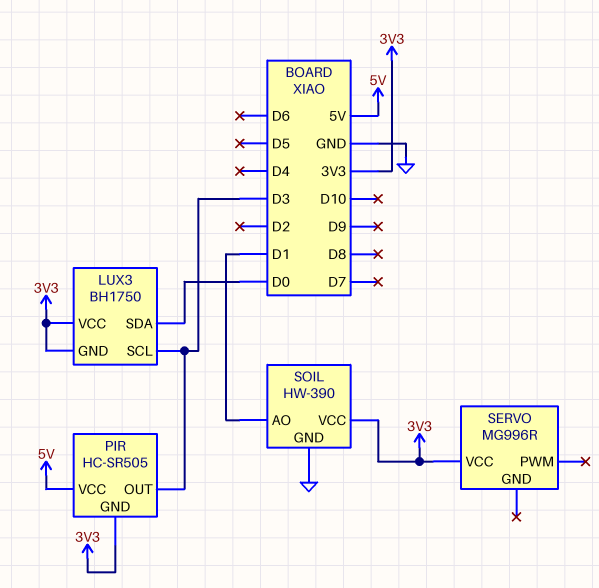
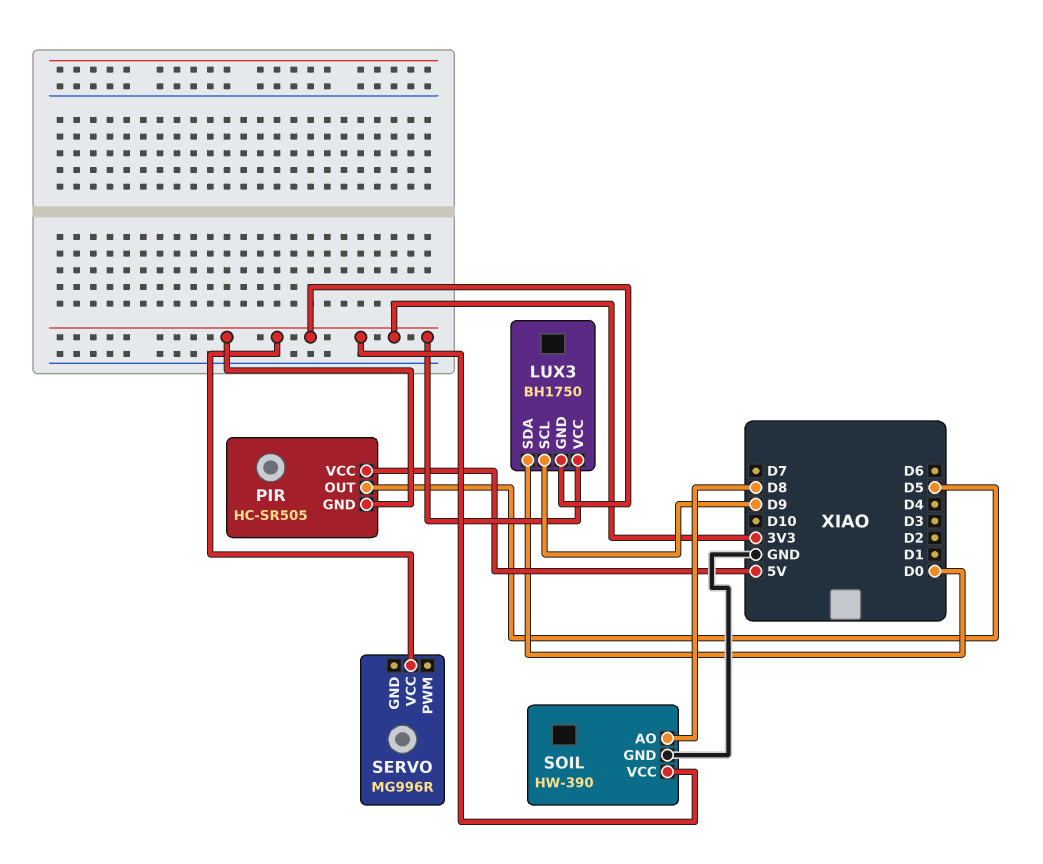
LUX3 pin SCL: D3 -> D9
PIR pin OUT: D3 -> D5
SOIL pin AO: D1 -> D8

